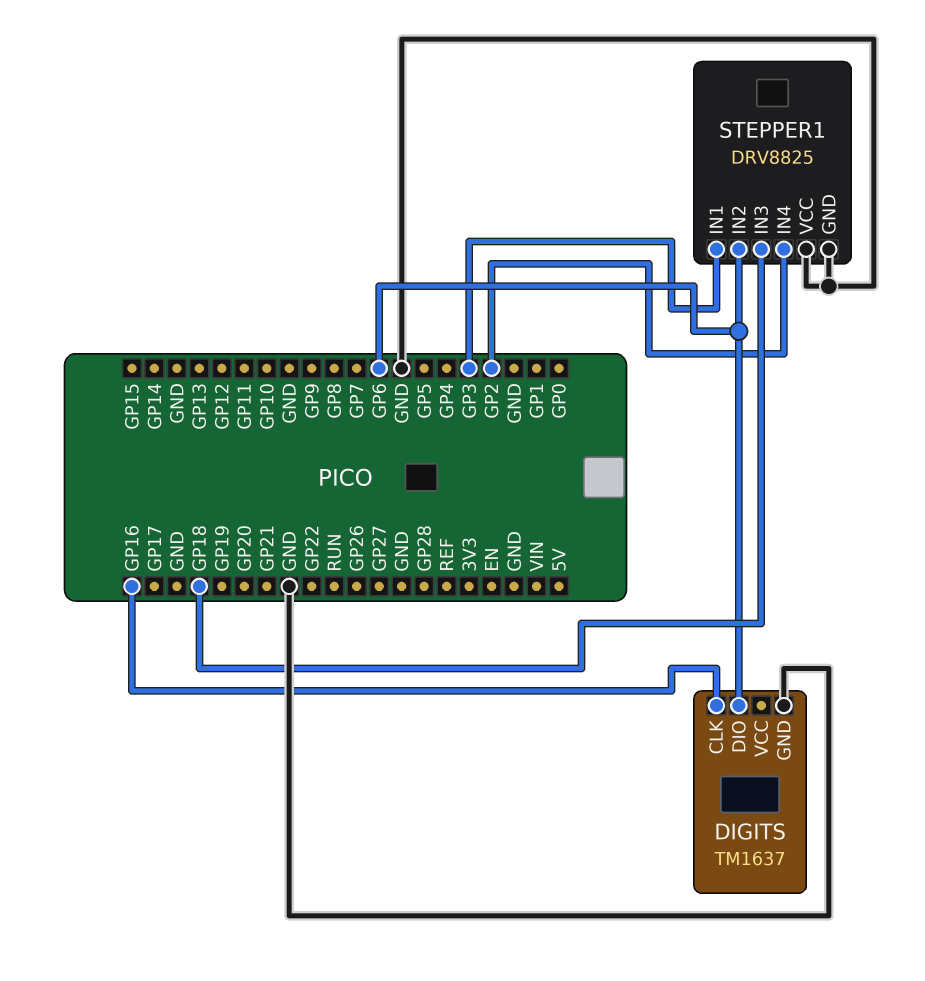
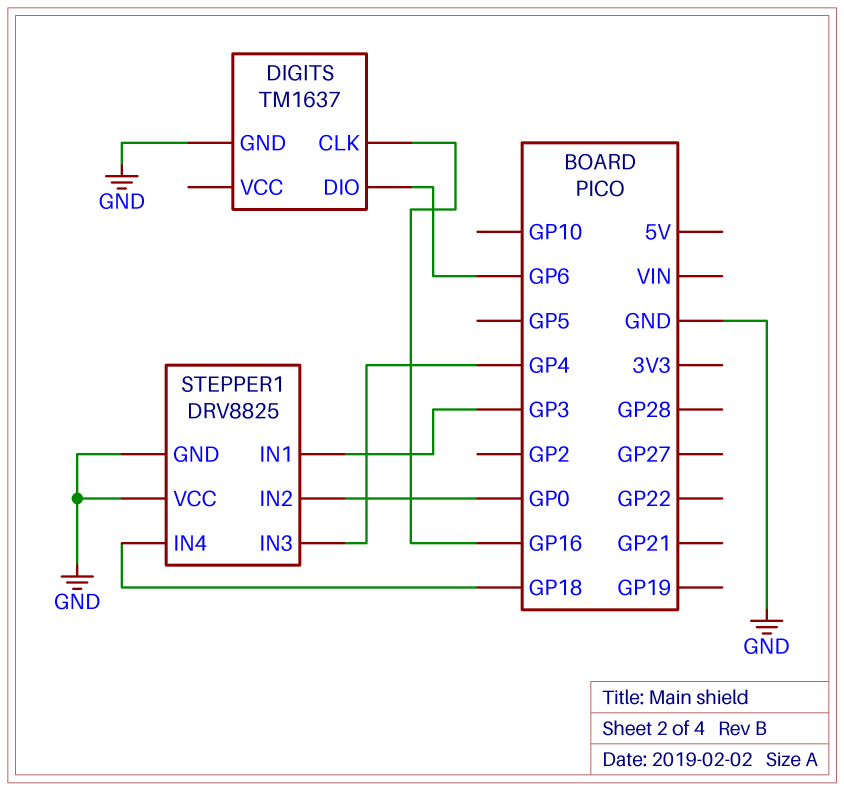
STEPPER1 pin IN2: GP6 -> GP0
STEPPER1 pin IN3: GP18 -> GP4
STEPPER1 pin IN4: GP2 -> GP18

